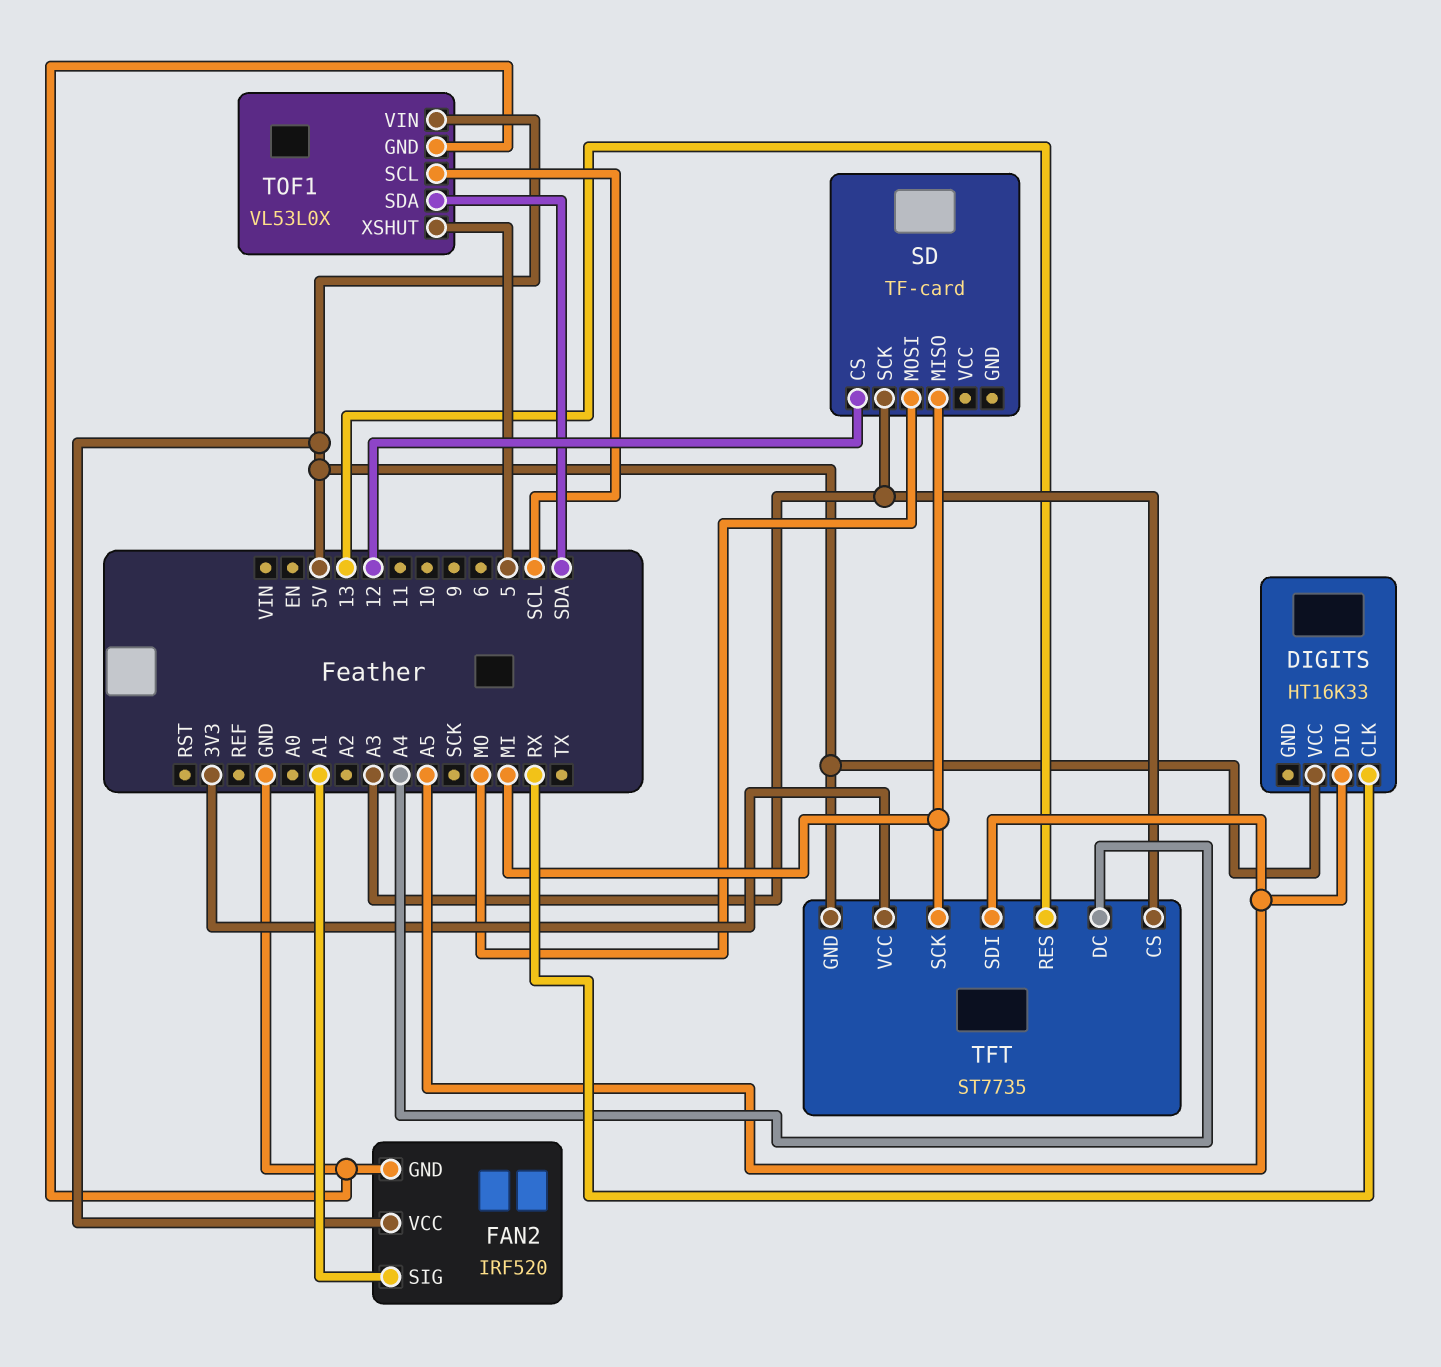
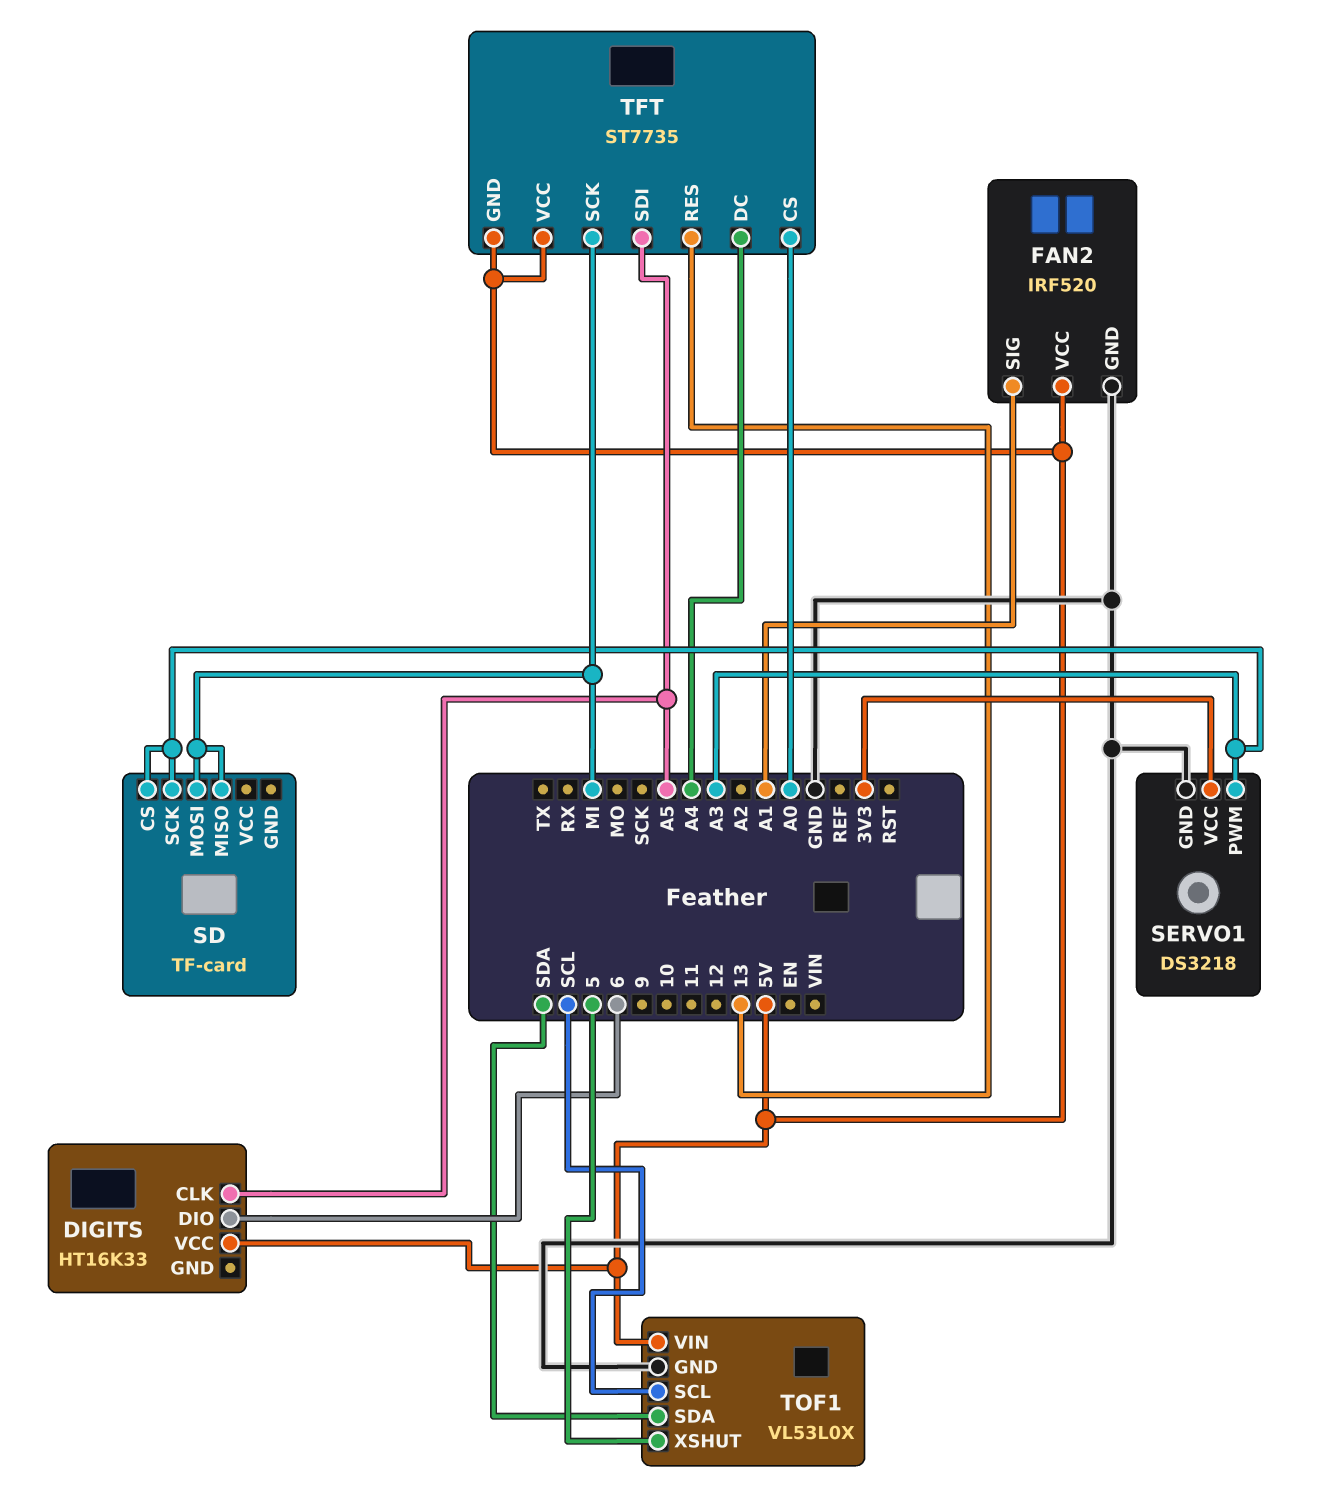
DIGITS pin CLK: RX -> A5
DIGITS pin DIO: A5 -> 6
SD pin CS: 12 -> A3
SD pin MOSI: MO -> MI
SERVO1: none -> DS3218
SERVO1 pin GND: none -> GND
SERVO1 pin PWM: none -> A3
SERVO1 pin VCC: none -> 3V3
TFT pin CS: A3 -> A0
TFT pin VCC: 3V3 -> 5V

